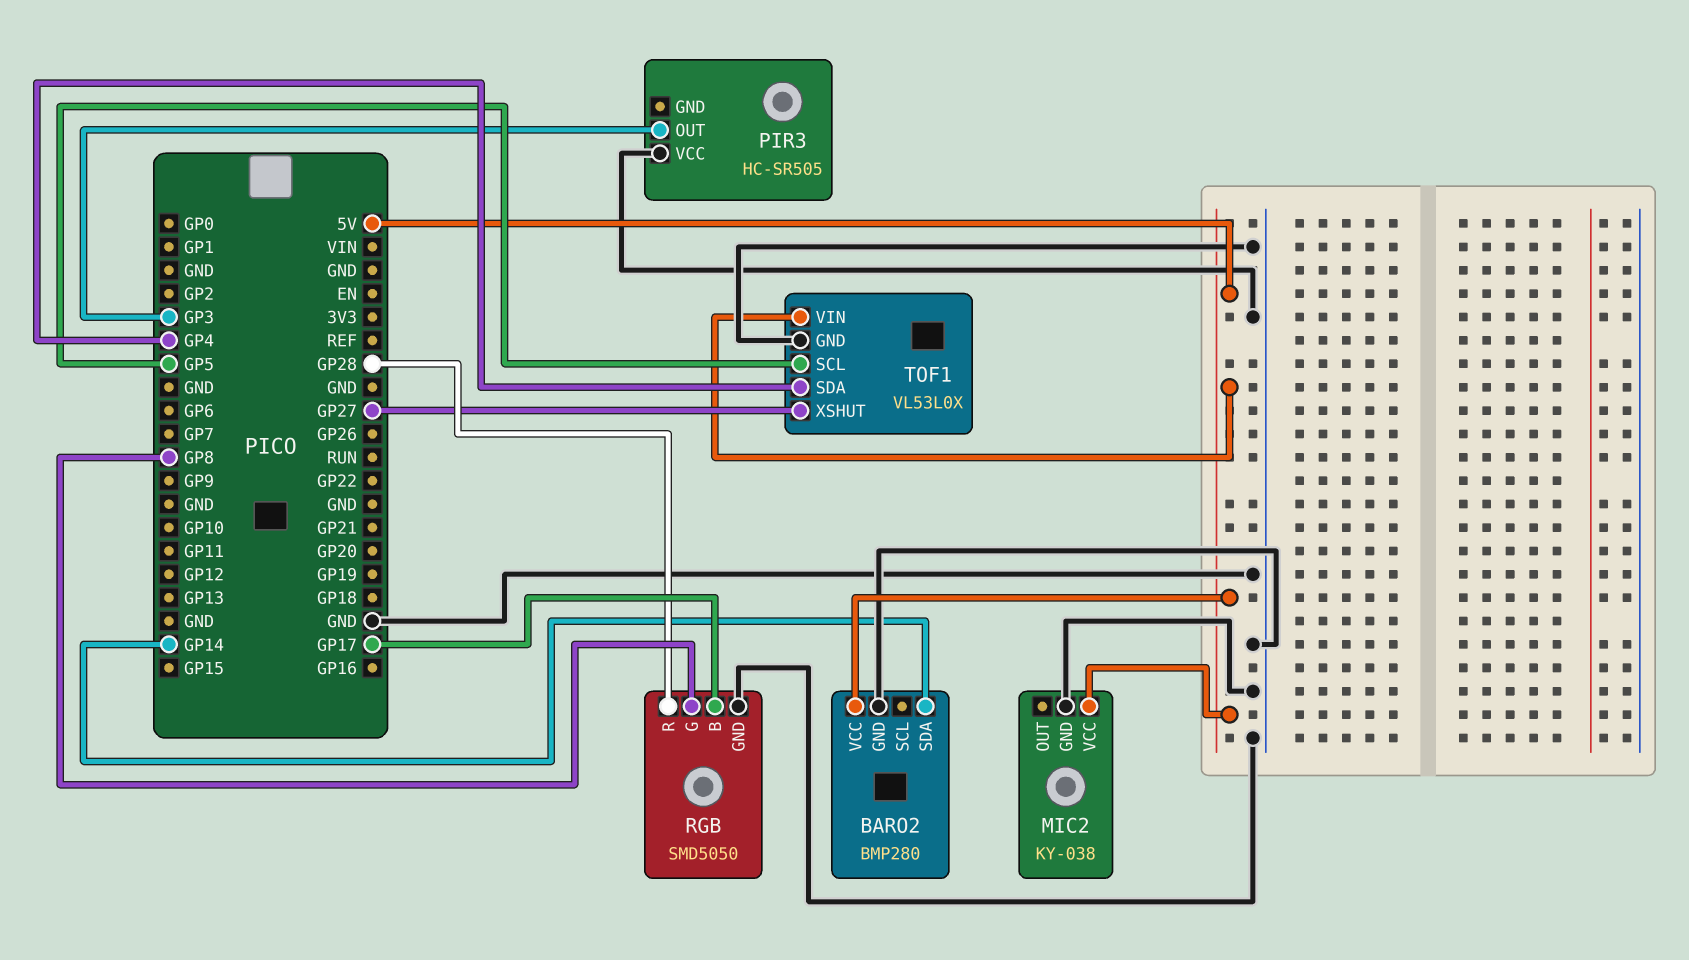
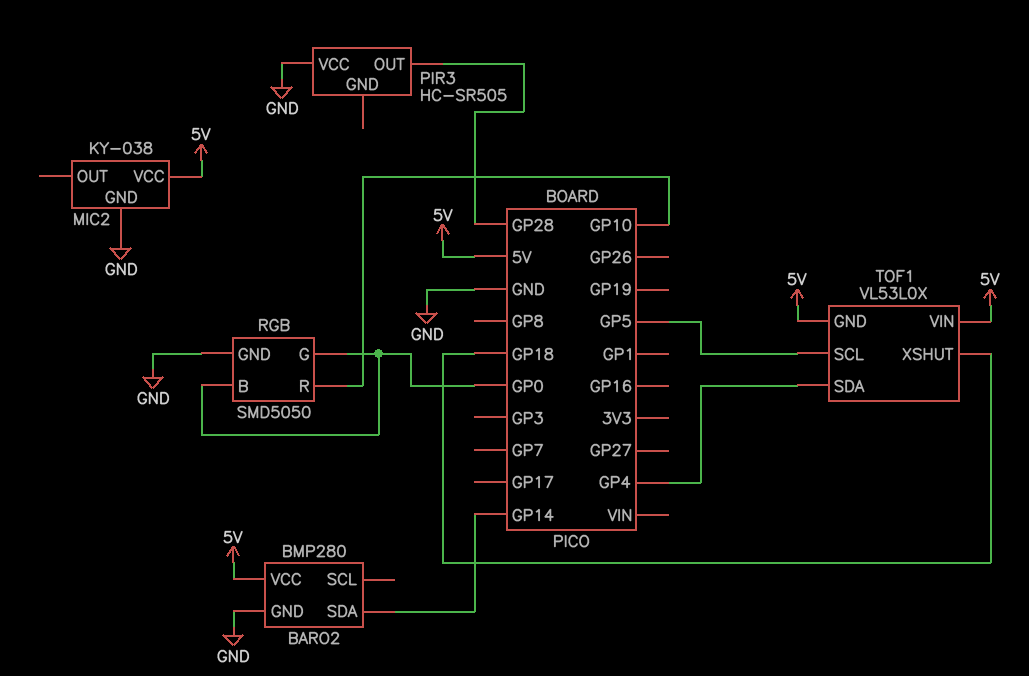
PIR3 pin OUT: GP3 -> GP28
RGB pin B: GP17 -> GP0
RGB pin G: GP8 -> GP0
RGB pin R: GP28 -> GP10
TOF1 pin GND: GND -> 5V
TOF1 pin XSHUT: GP27 -> GP18

